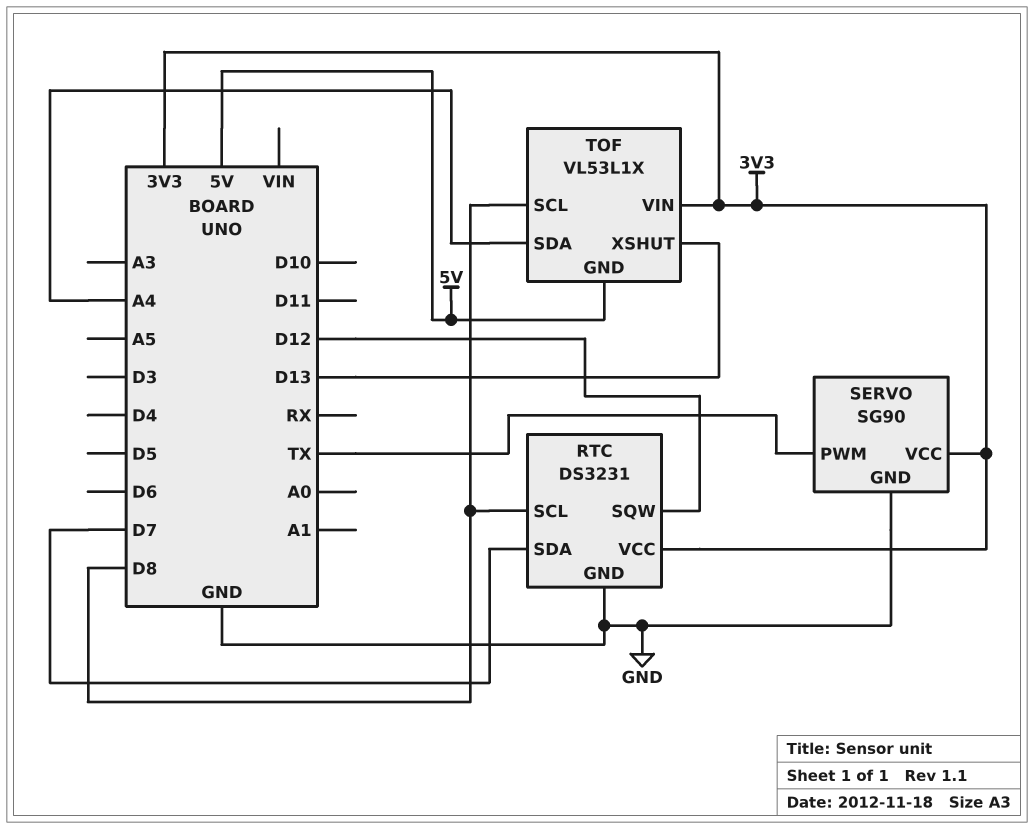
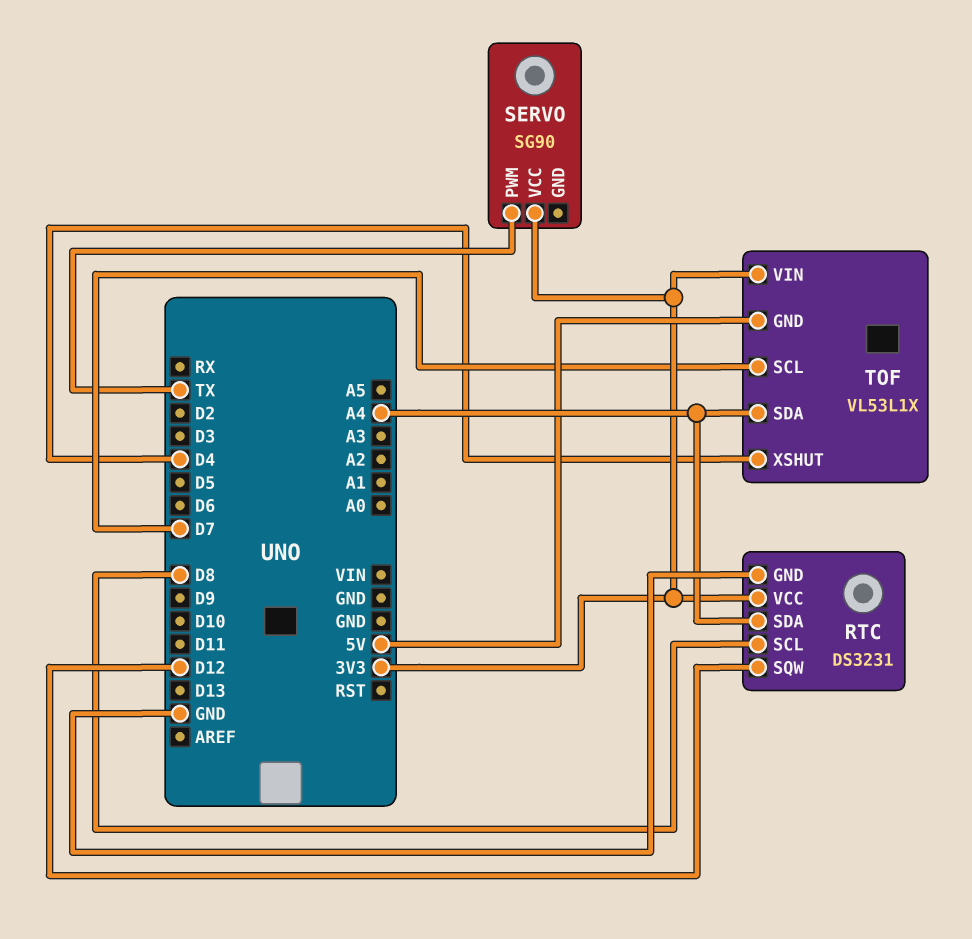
RTC pin SDA: D7 -> A4
SERVO pin GND: GND -> none
TOF pin SCL: D8 -> D7
TOF pin XSHUT: D13 -> D4

